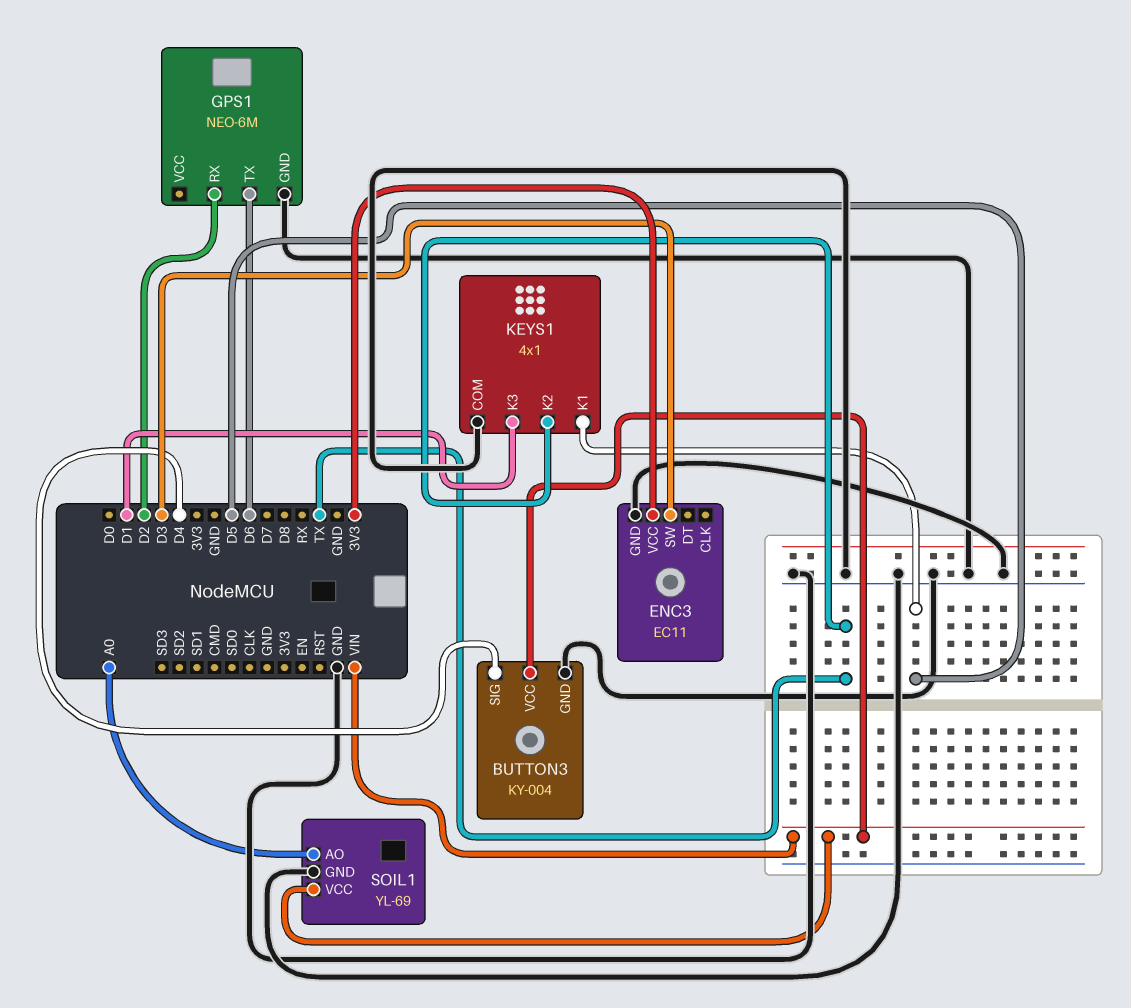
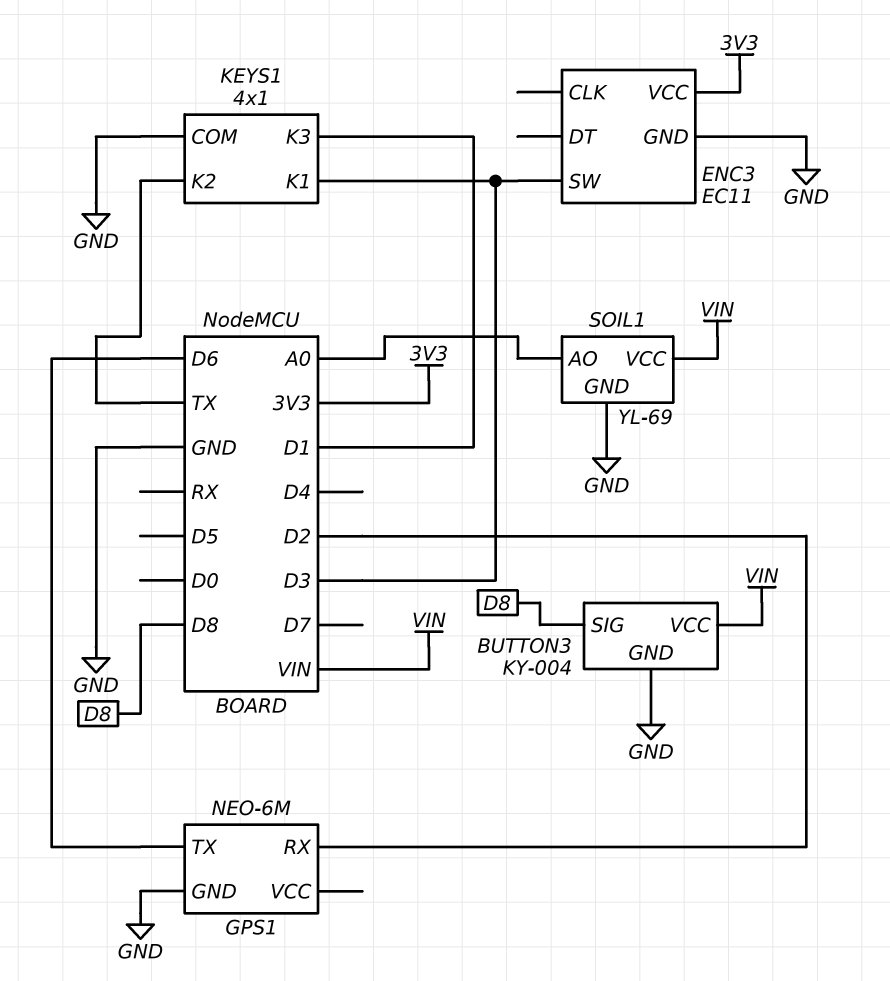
BUTTON3 pin SIG: D4 -> D8
KEYS1 pin K1: D5 -> D3

